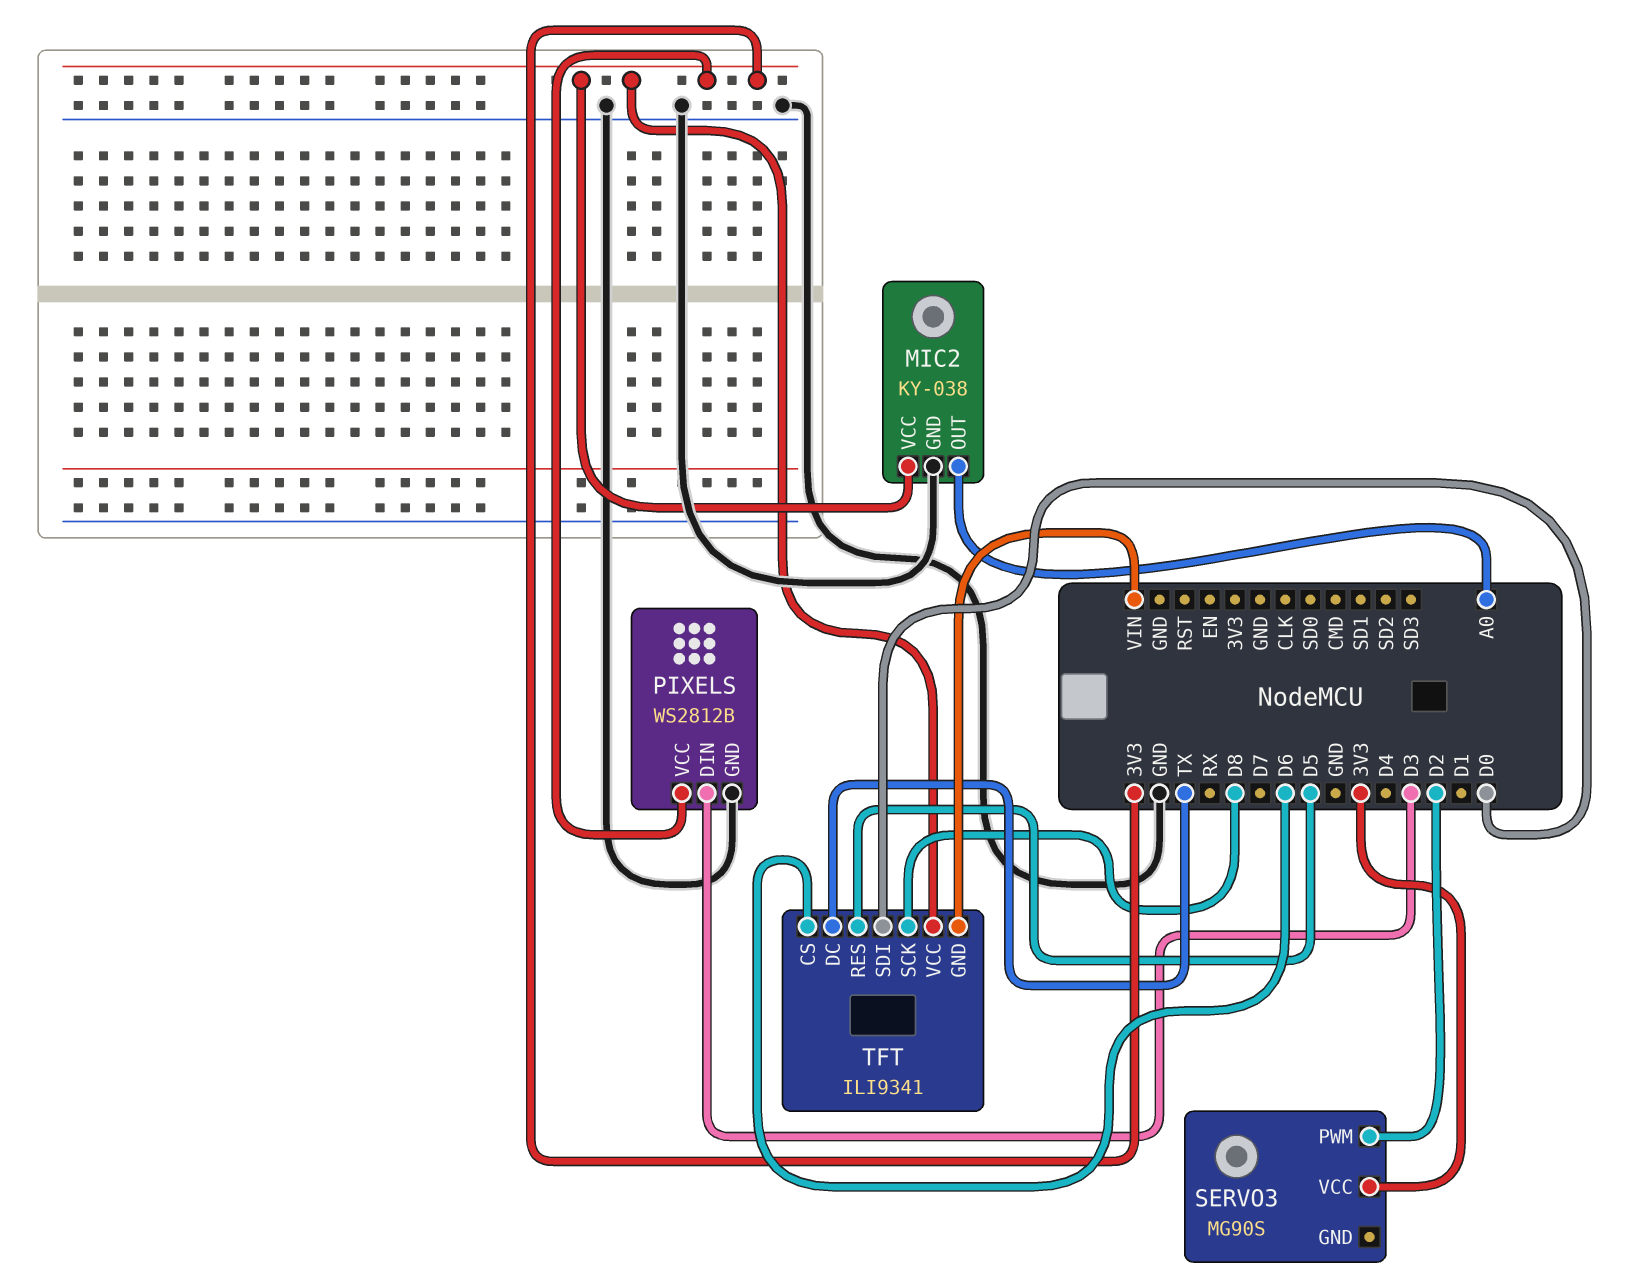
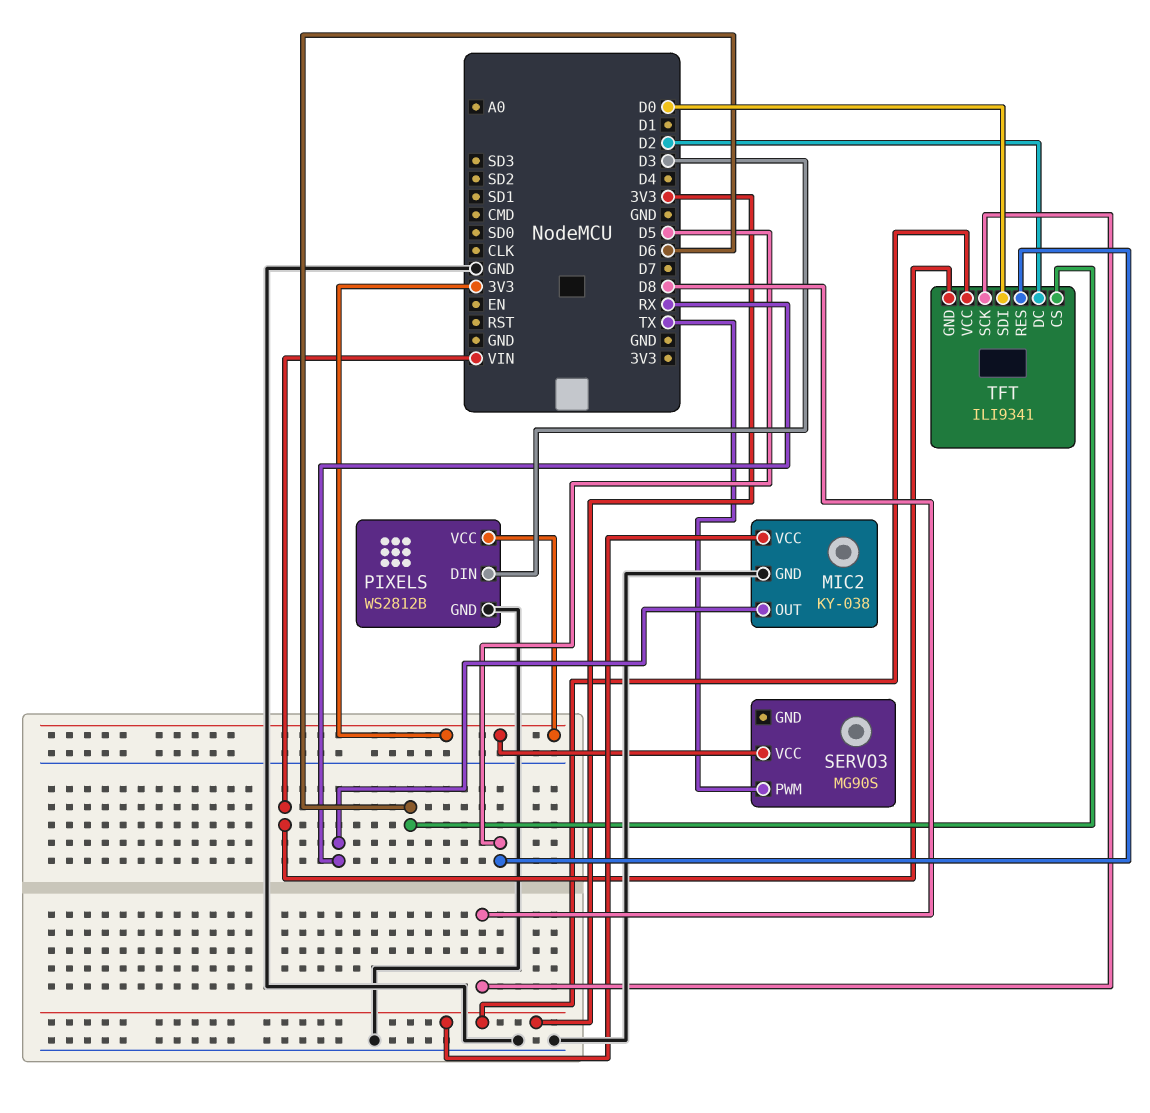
MIC2 pin OUT: A0 -> RX
SERVO3 pin PWM: D2 -> TX
TFT pin DC: TX -> D2

